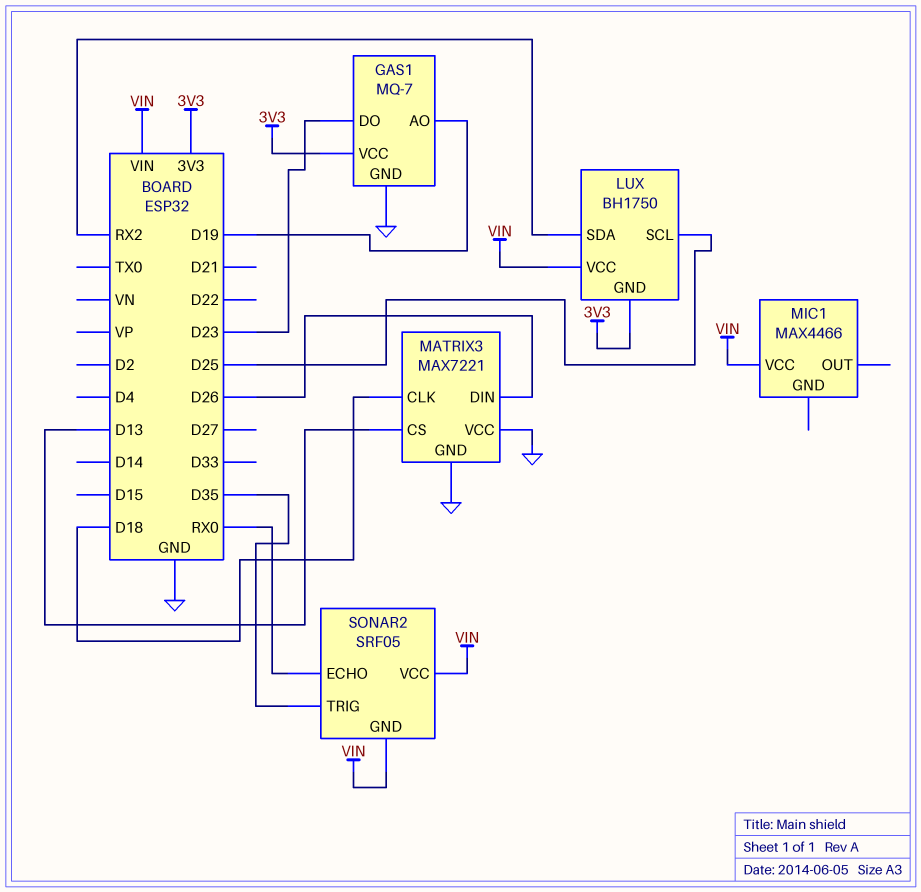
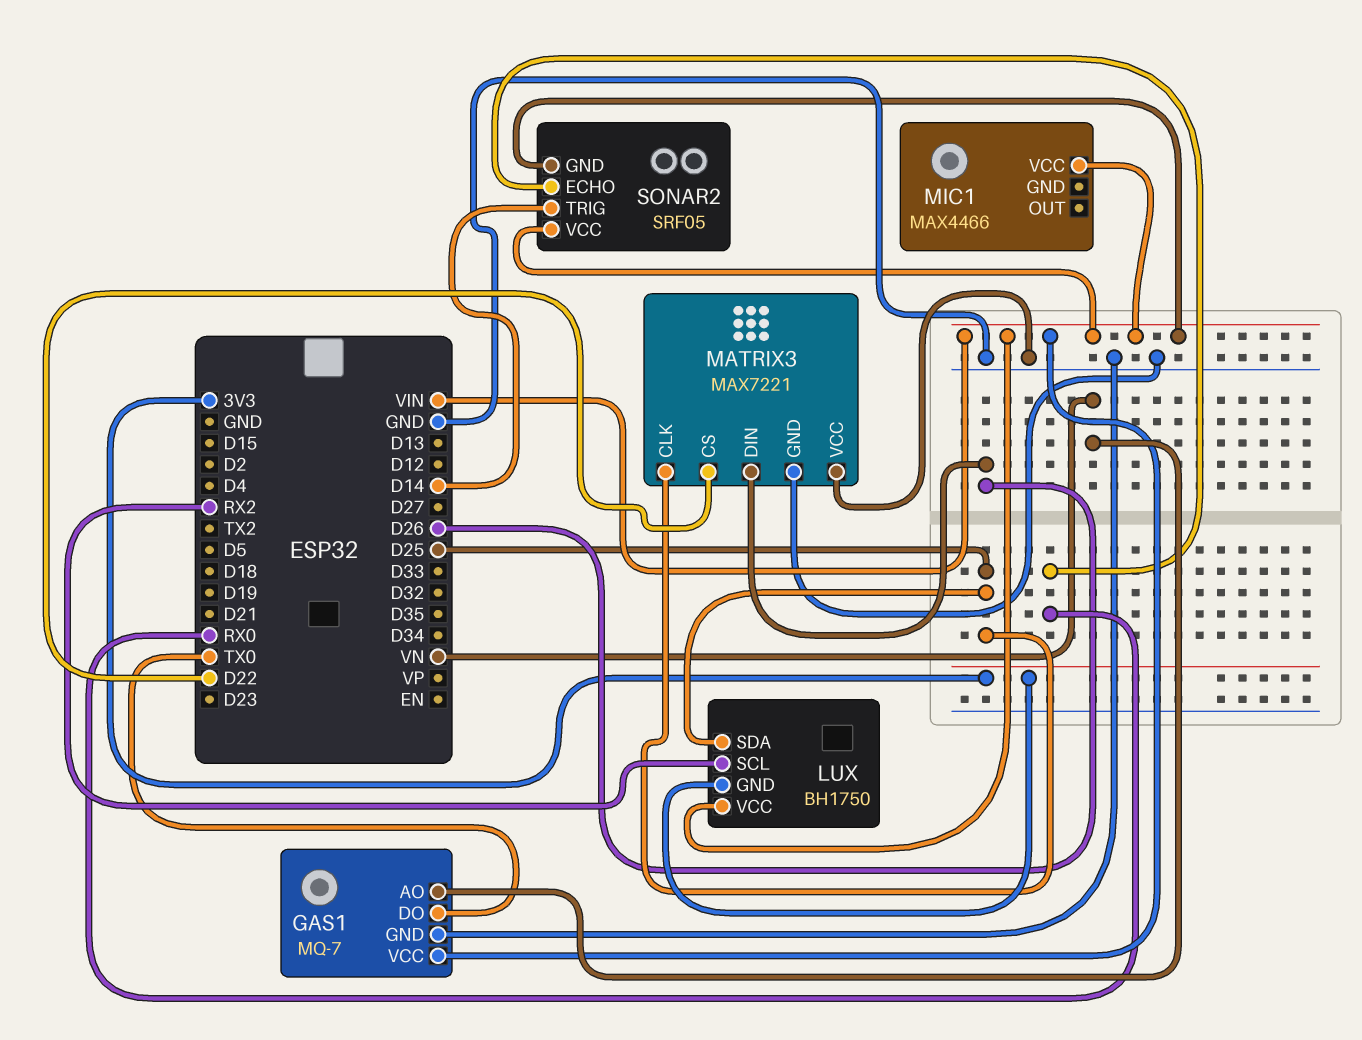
GAS1 pin AO: D19 -> VN
GAS1 pin DO: D23 -> TX0
GAS1 pin VCC: 3V3 -> VIN
LUX pin SCL: D25 -> RX2
LUX pin SDA: RX2 -> D25
MATRIX3 pin CLK: D18 -> D25
MATRIX3 pin CS: D13 -> D22
SONAR2 pin TRIG: D35 -> D14

